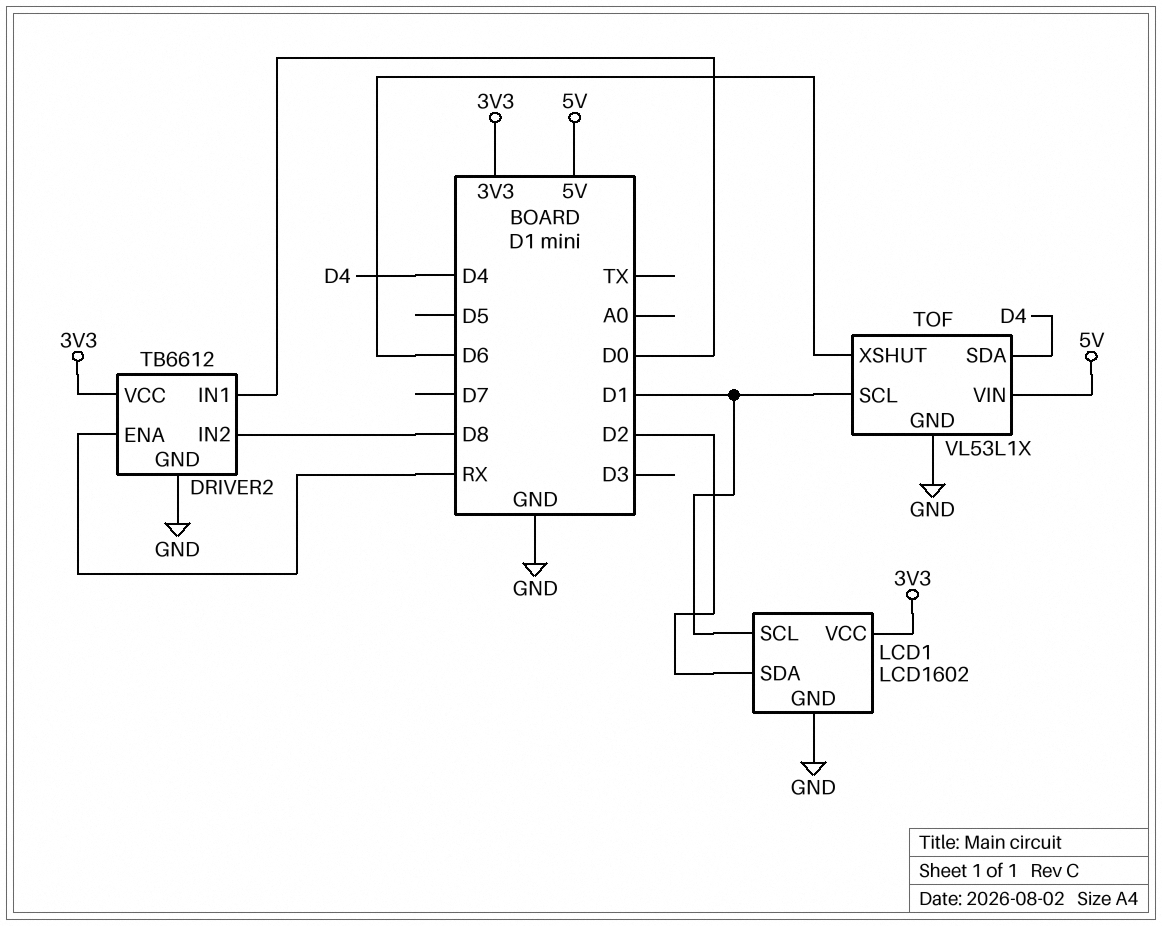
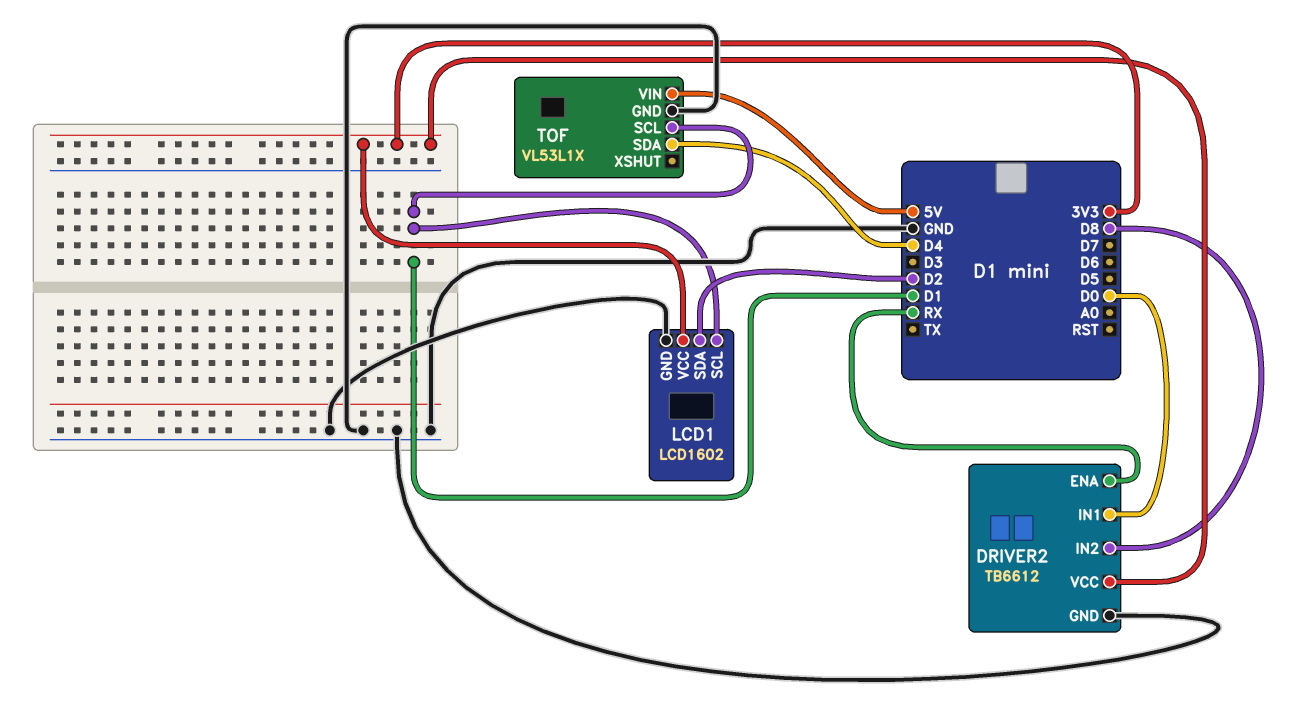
TOF pin XSHUT: D6 -> none

